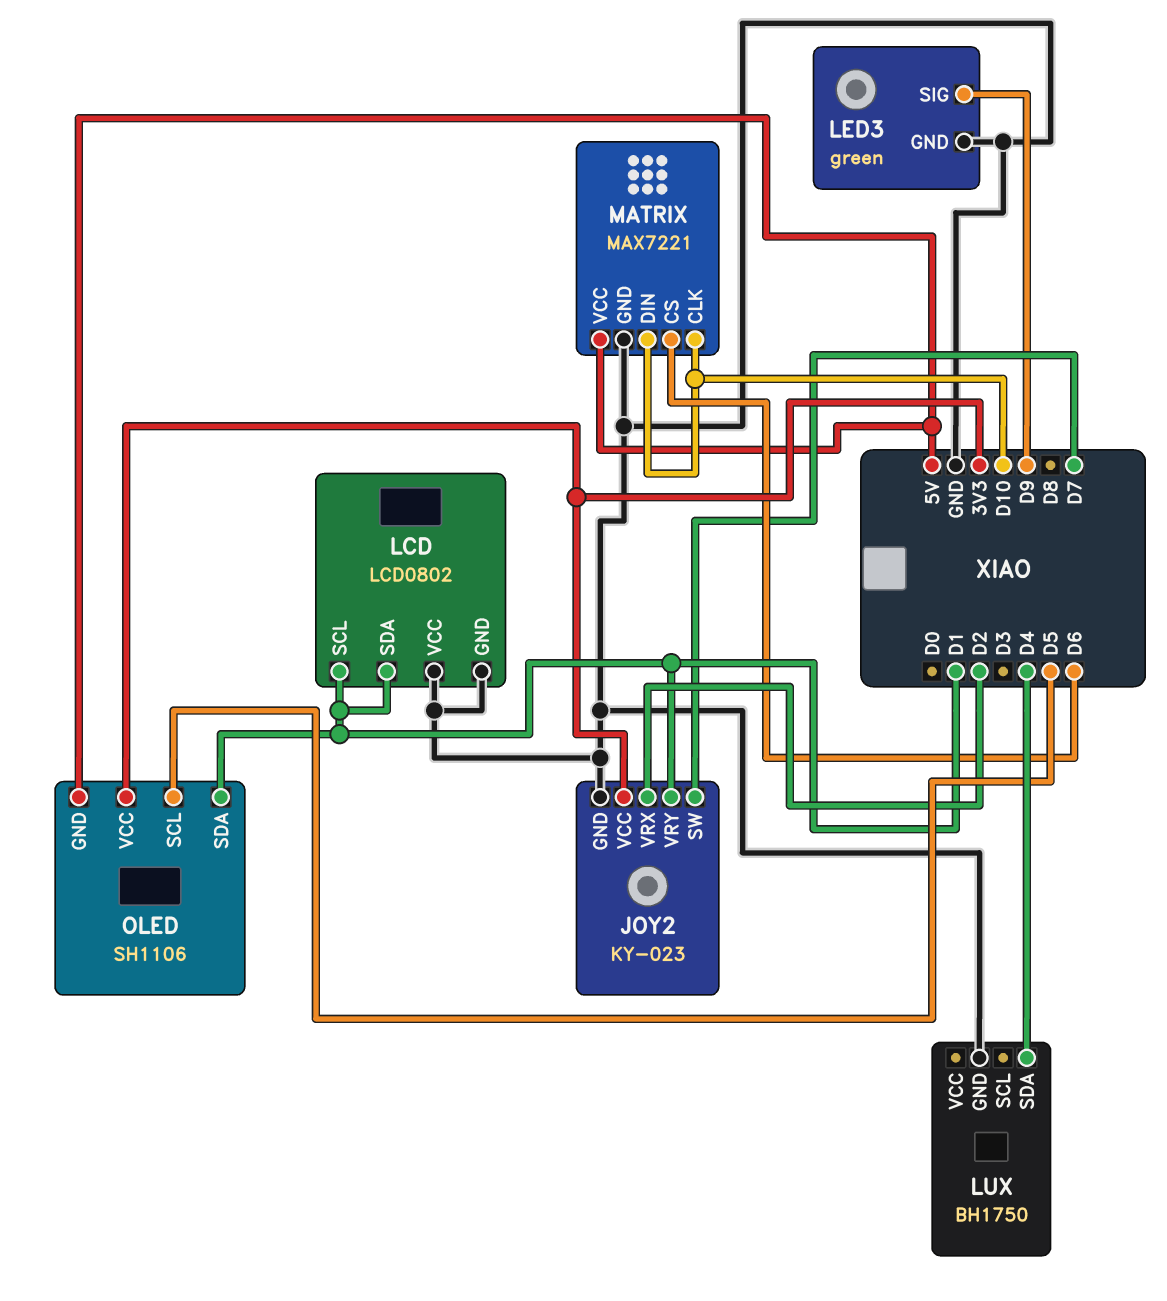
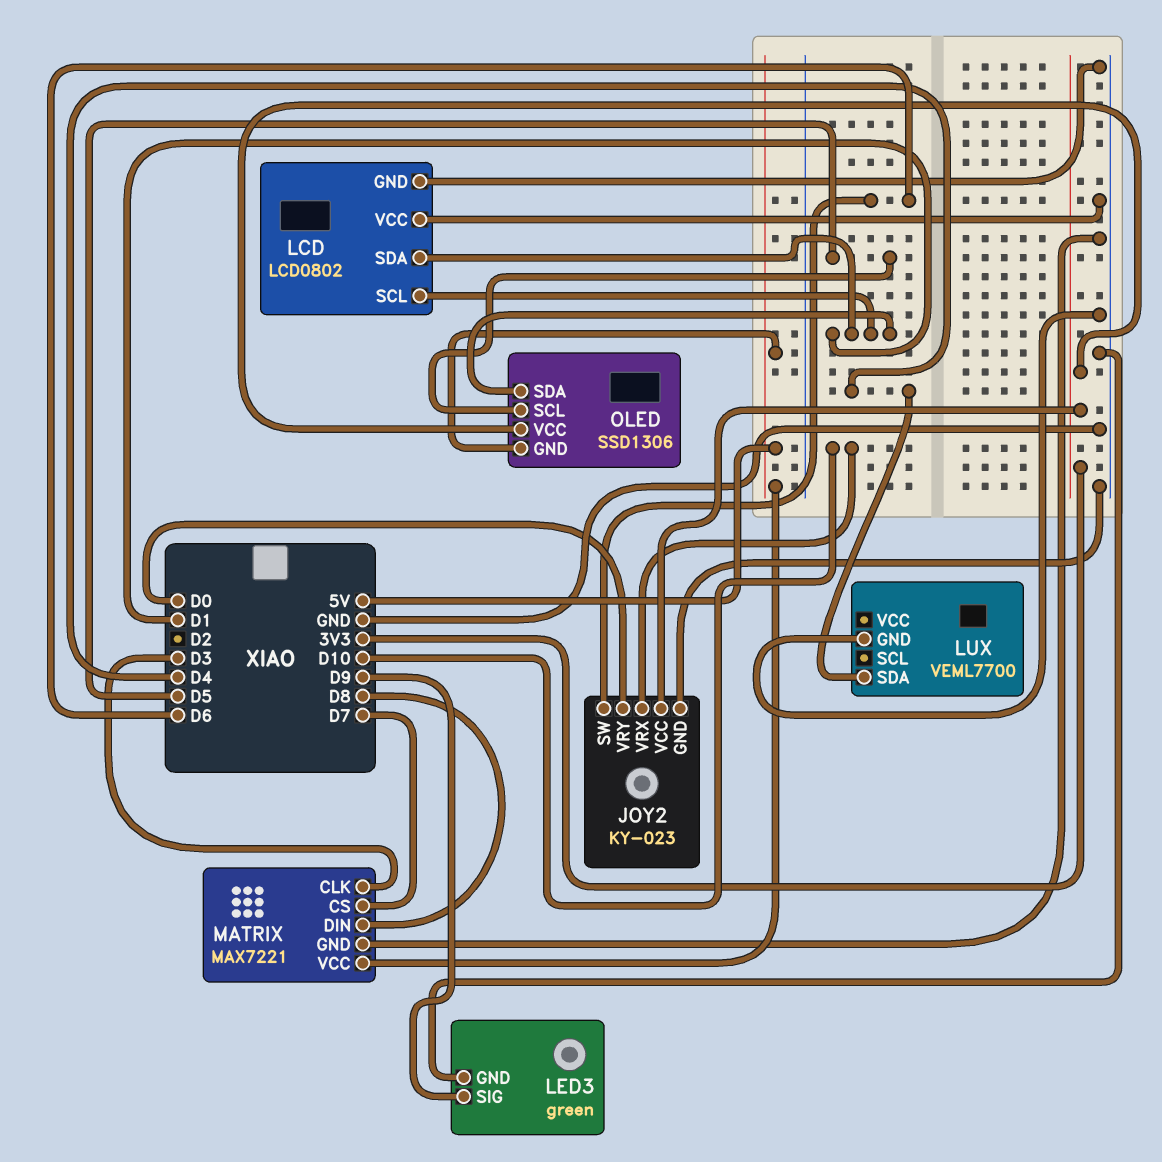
JOY2 pin SW: D7 -> D6
JOY2 pin VRX: D2 -> D10
JOY2 pin VRY: D1 -> D0
LUX: BH1750 -> VEML7700
MATRIX pin CLK: D10 -> D3
MATRIX pin CS: D6 -> D7
MATRIX pin DIN: D10 -> D8
OLED: SH1106 -> SSD1306

